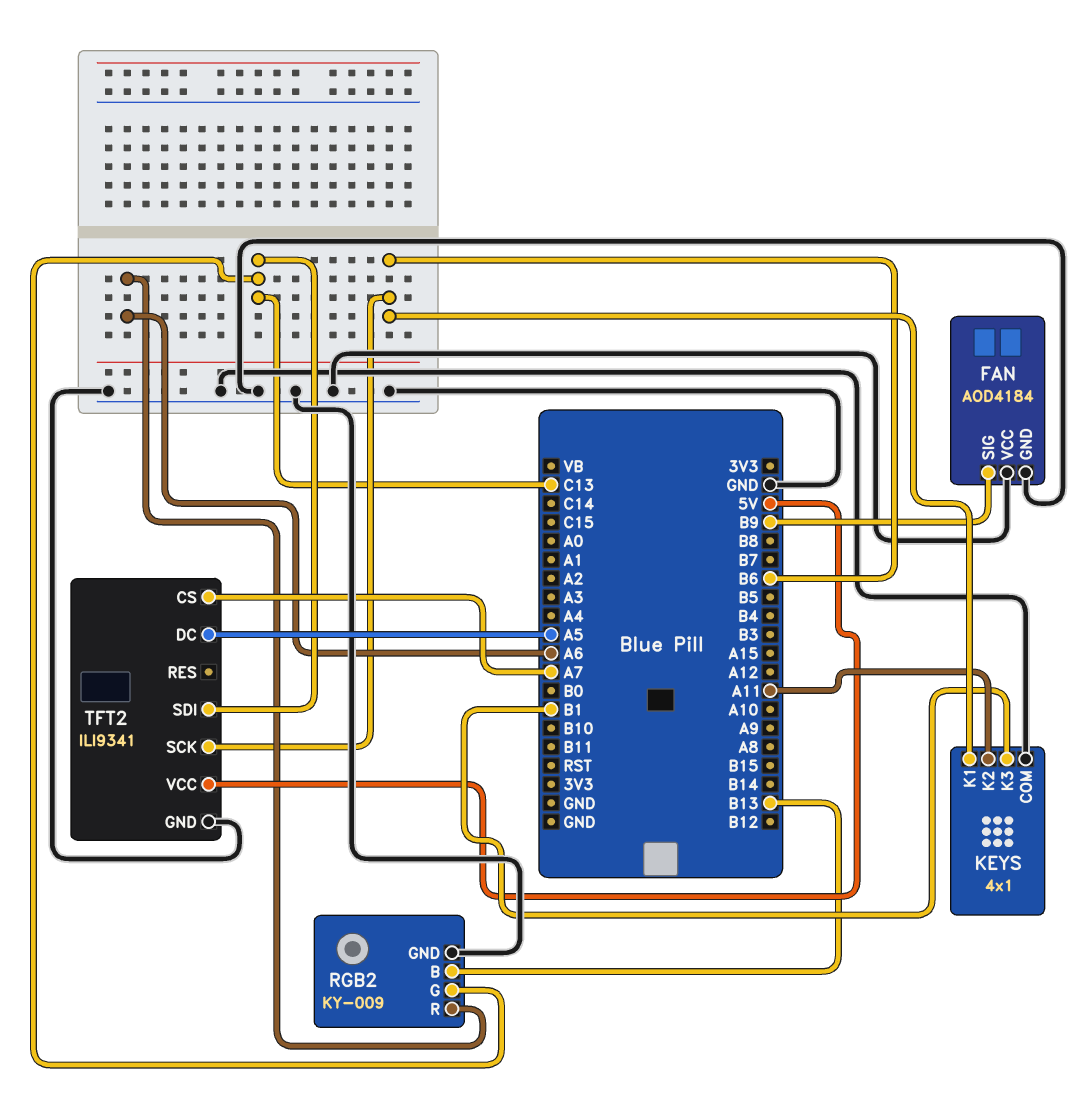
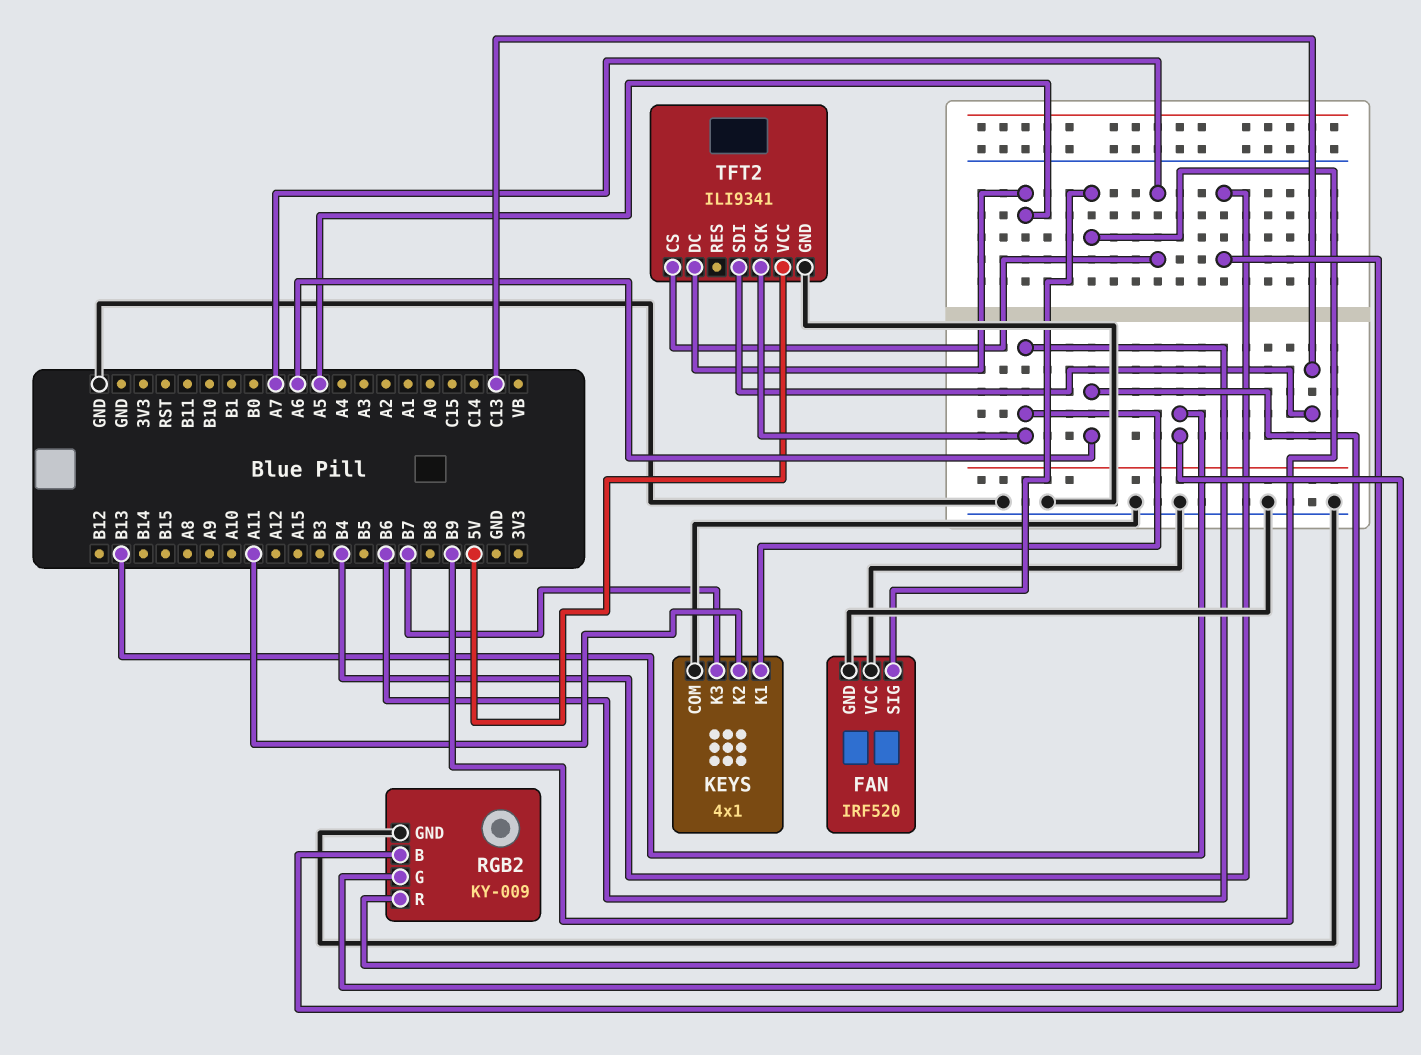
FAN: AOD4184 -> IRF520
KEYS pin K3: B1 -> B7
RGB2 pin G: C13 -> B4

